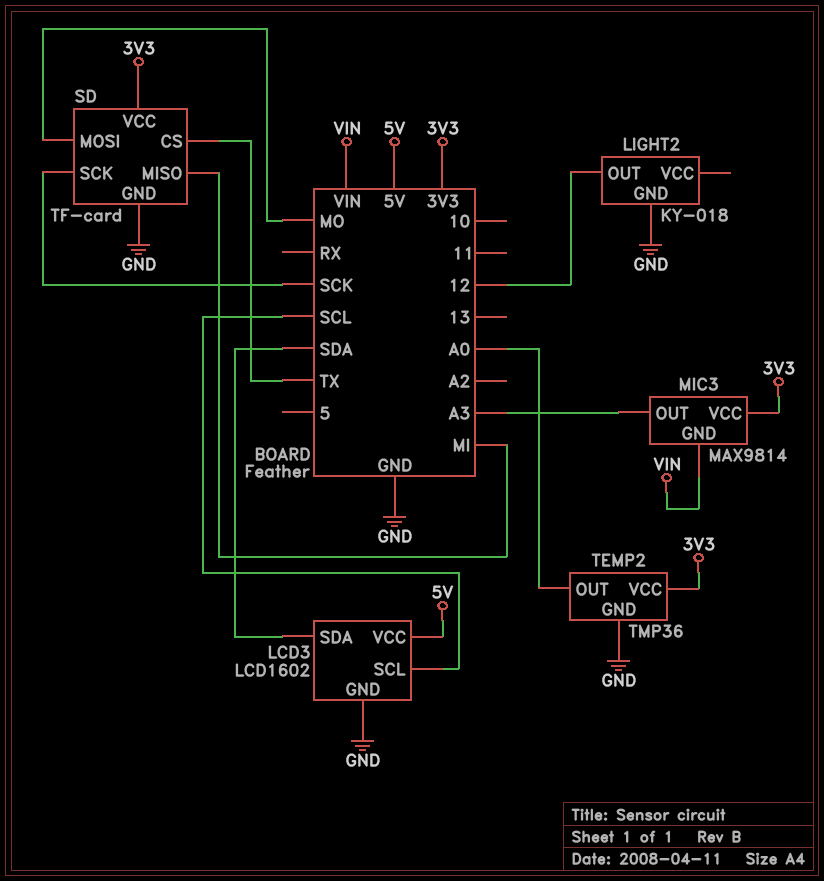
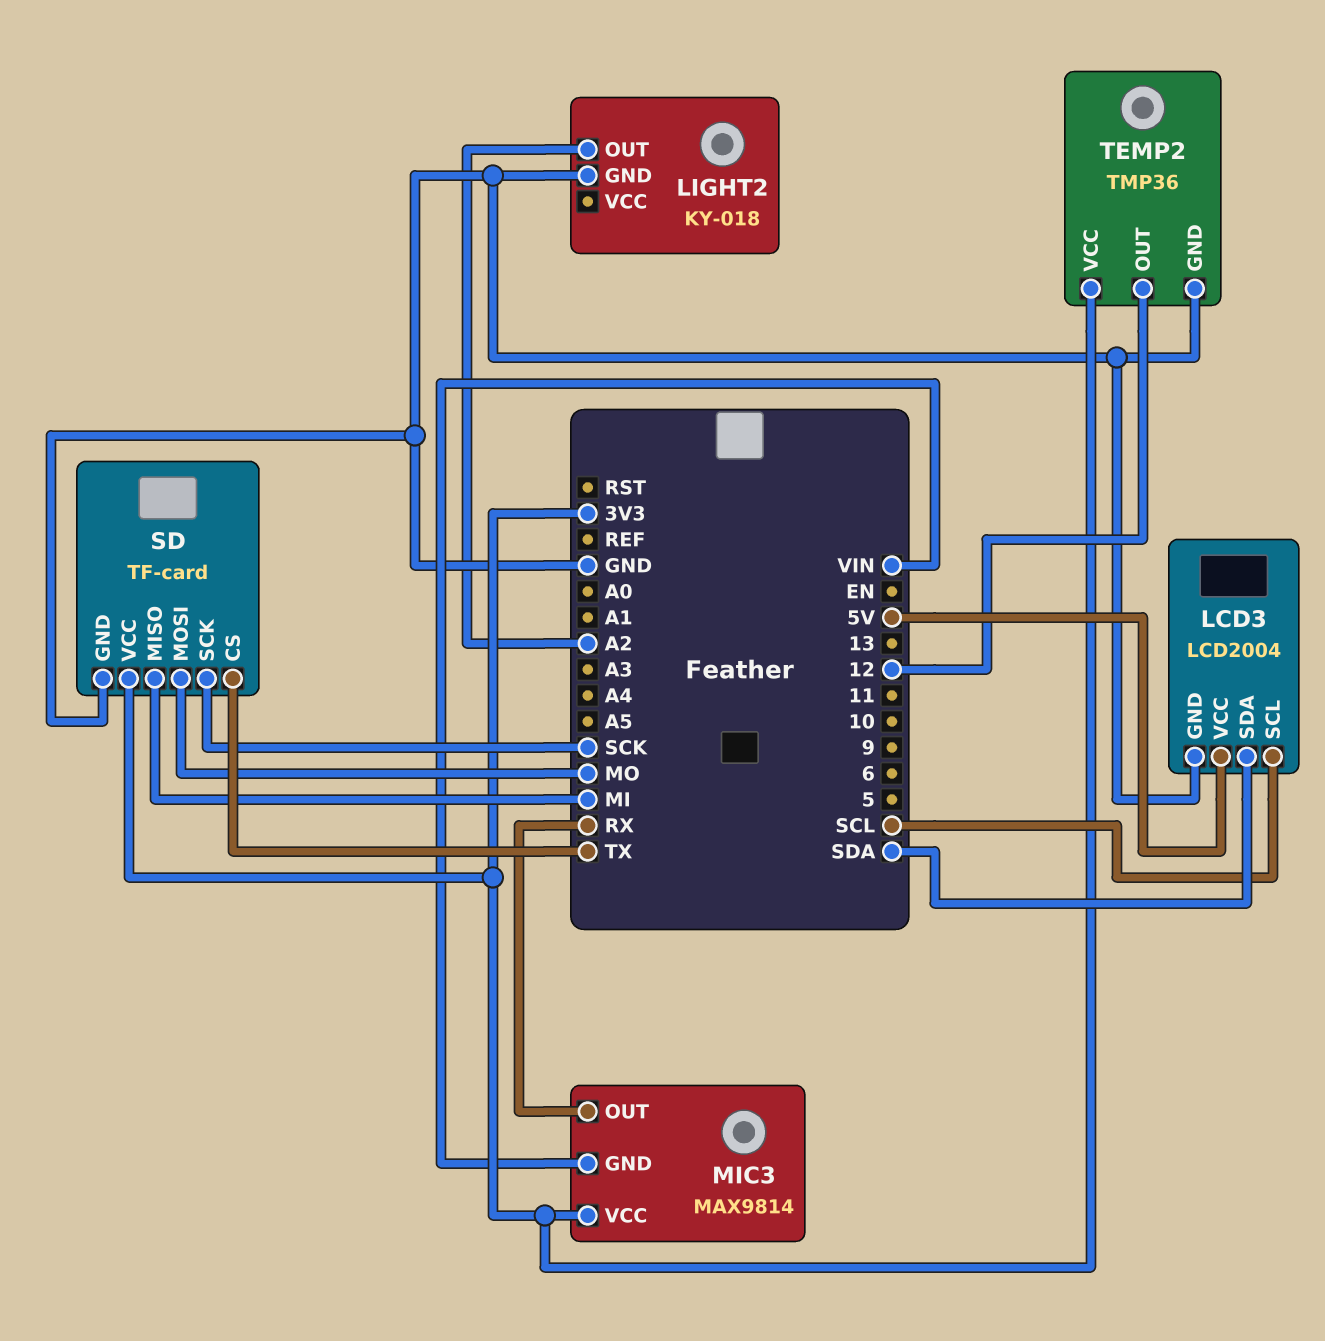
LCD3: LCD1602 -> LCD2004
LIGHT2 pin OUT: 12 -> A2
MIC3 pin OUT: A3 -> RX
TEMP2 pin OUT: A0 -> 12

